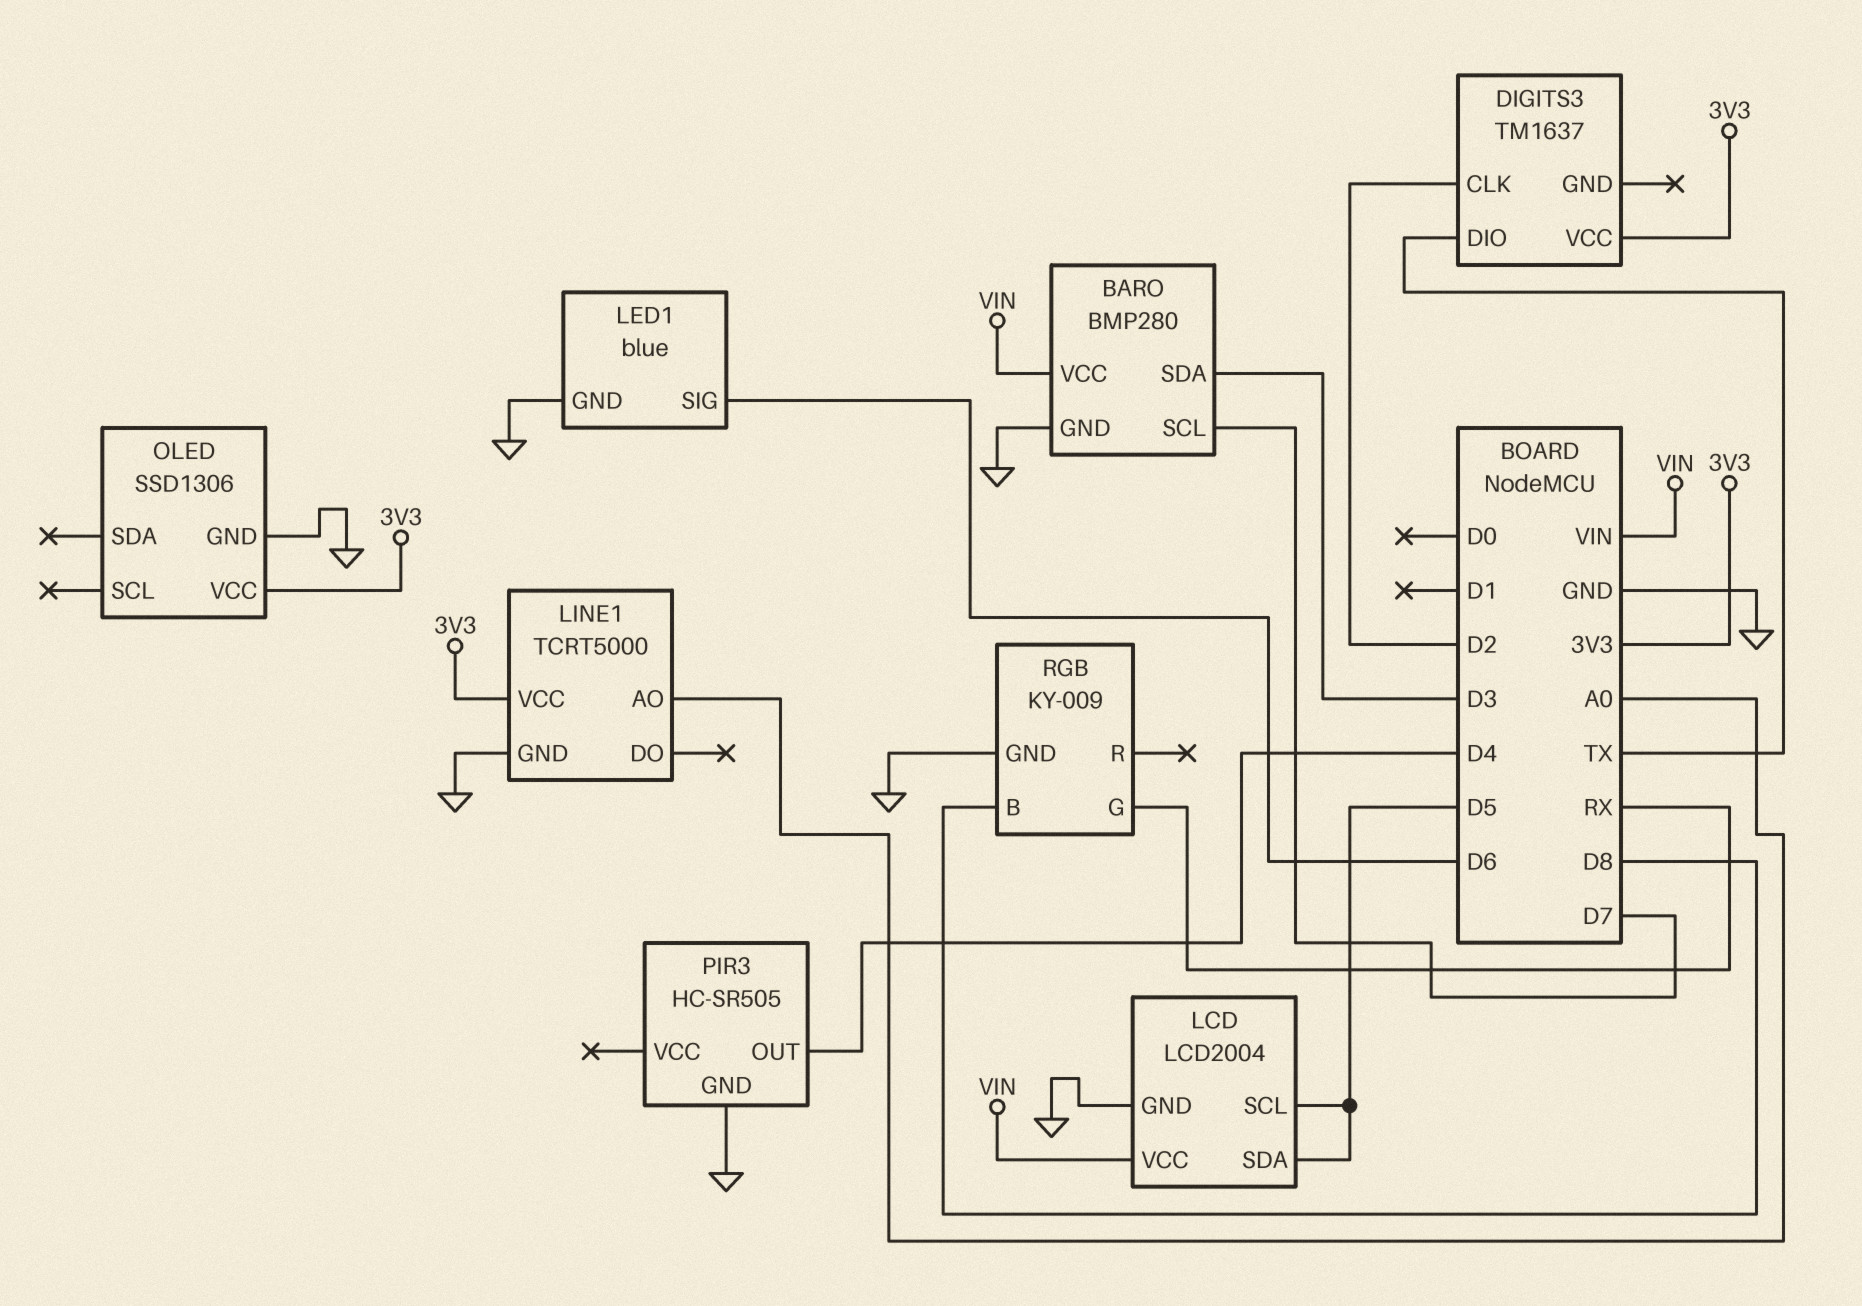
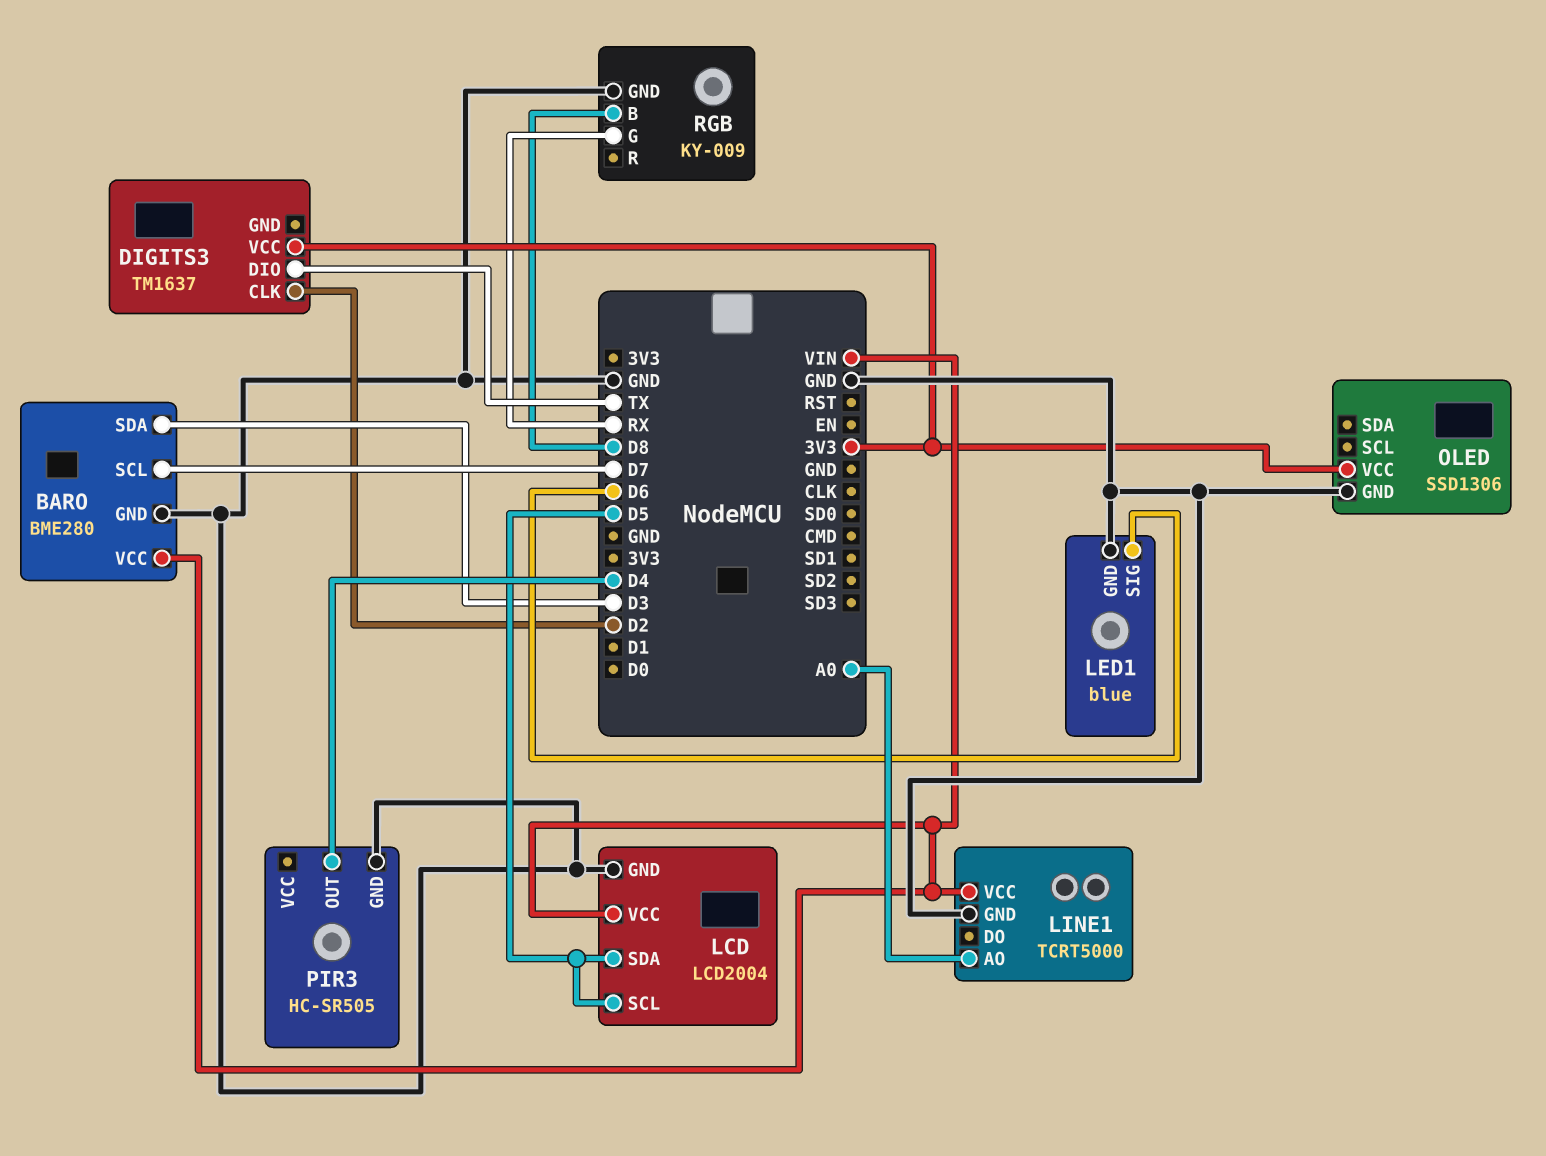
BARO: BMP280 -> BME280
LINE1 pin VCC: 3V3 -> VIN

